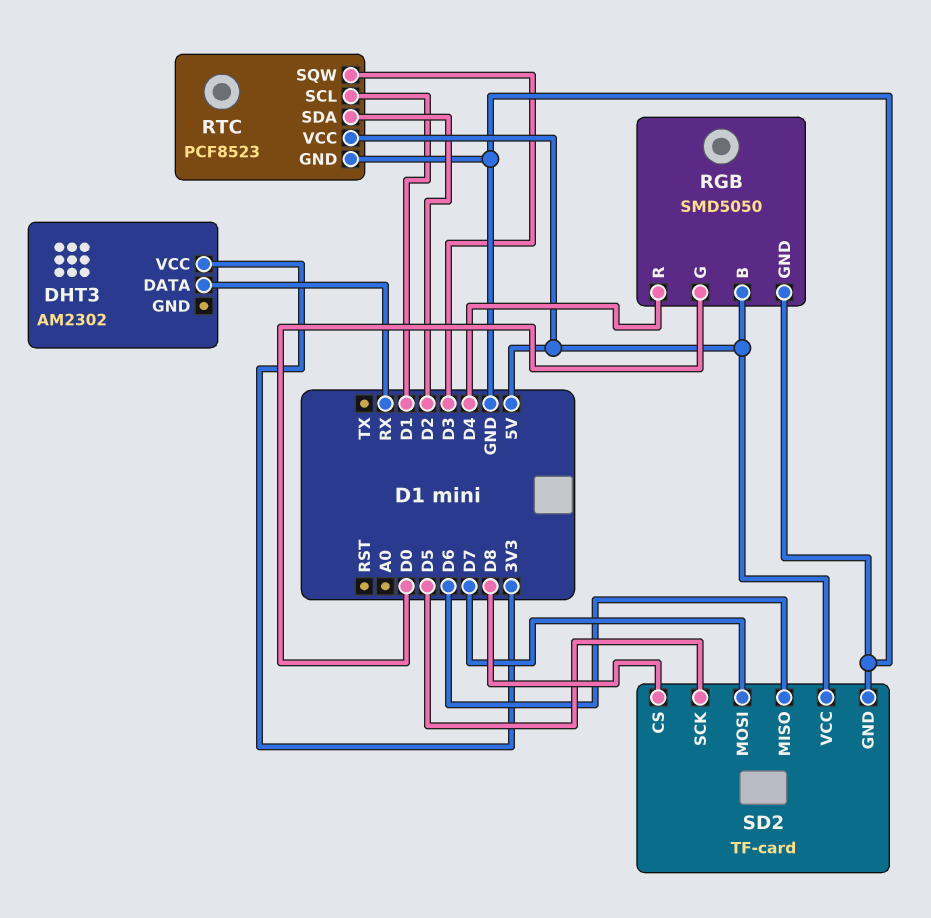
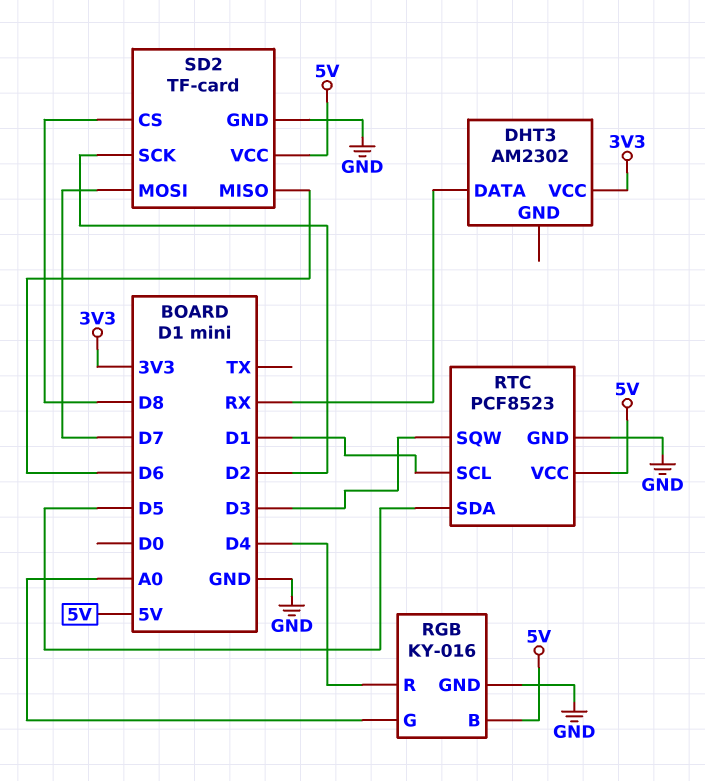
RGB: SMD5050 -> KY-016
RGB pin G: D0 -> A0
RTC pin SDA: D2 -> D5
SD2 pin SCK: D5 -> D2

